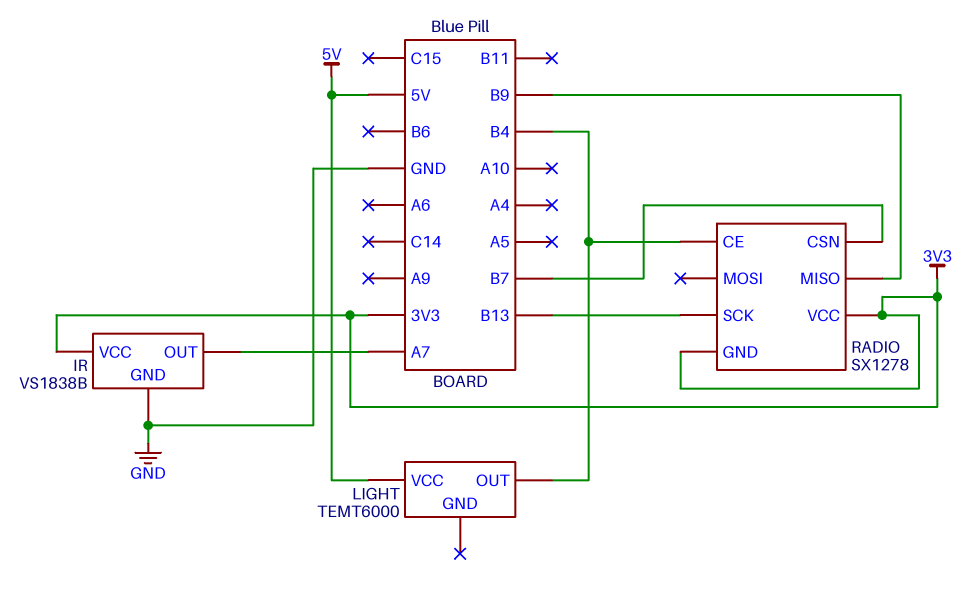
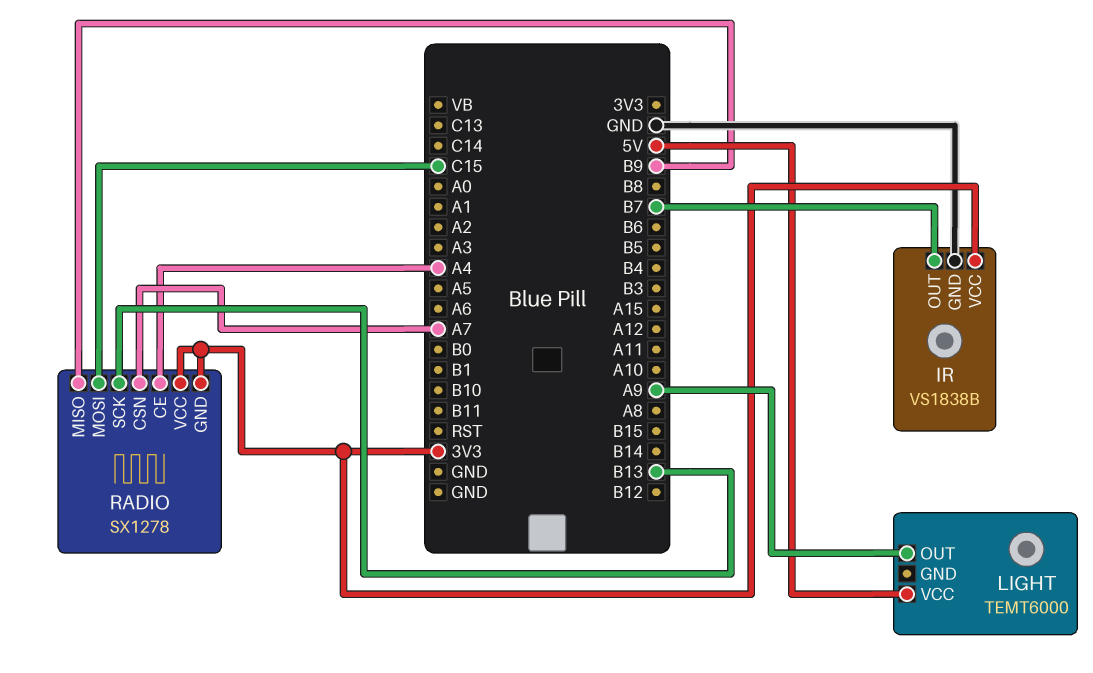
IR pin OUT: A7 -> B7
LIGHT pin OUT: B4 -> A9
RADIO pin CE: B4 -> A4
RADIO pin CSN: B7 -> A7
RADIO pin MOSI: none -> C15

